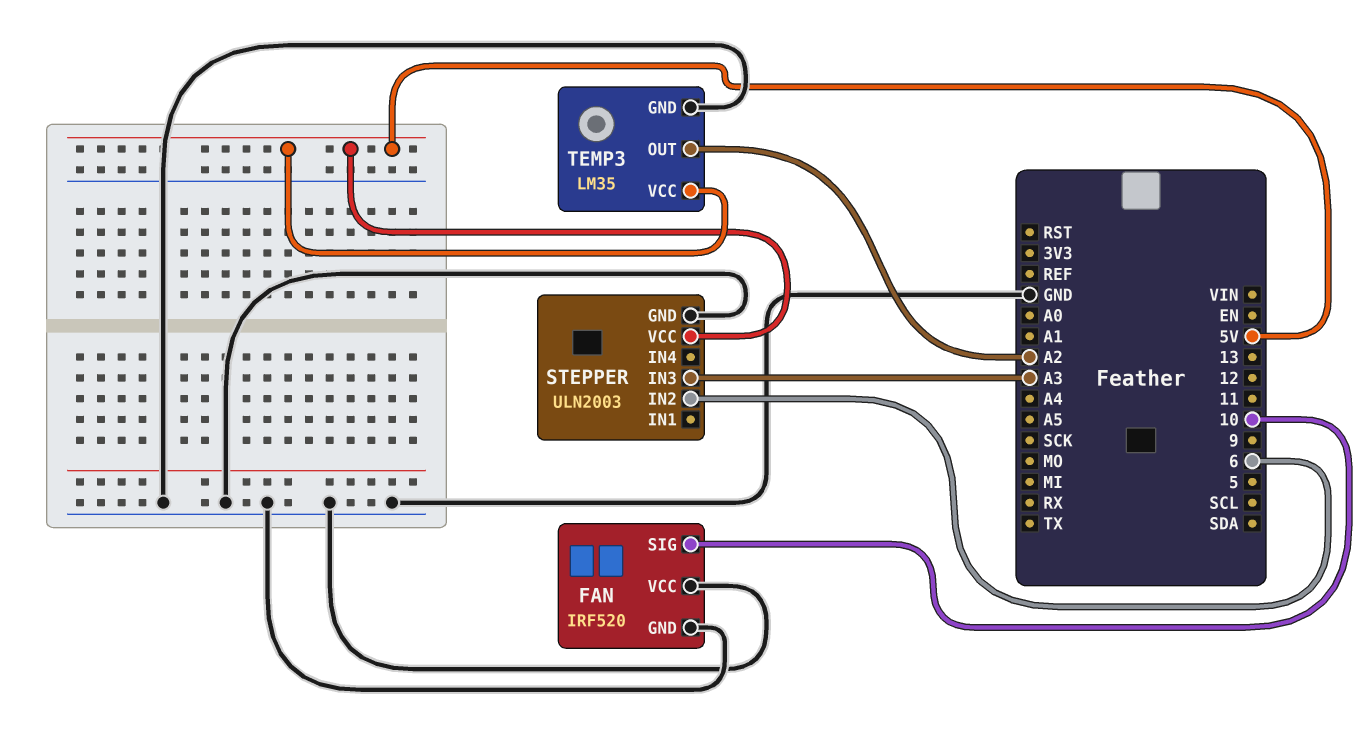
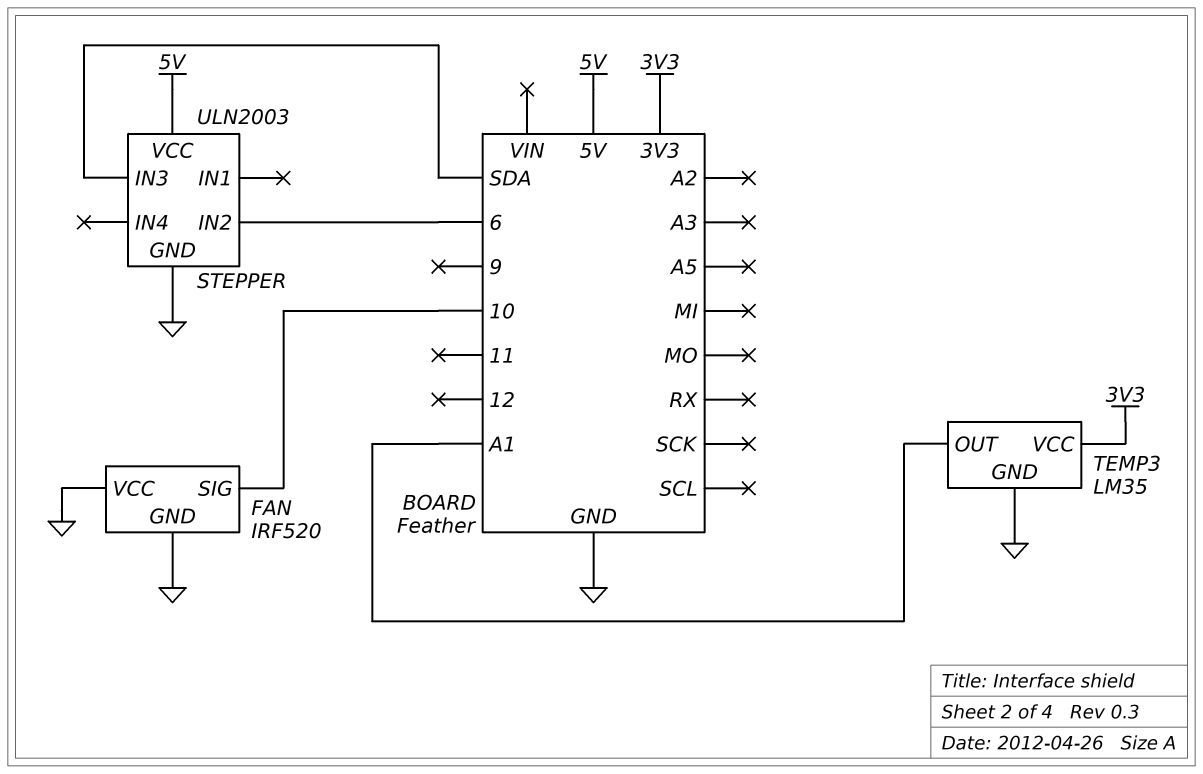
STEPPER pin IN3: A3 -> SDA
TEMP3 pin OUT: A2 -> A1
TEMP3 pin VCC: 5V -> 3V3

